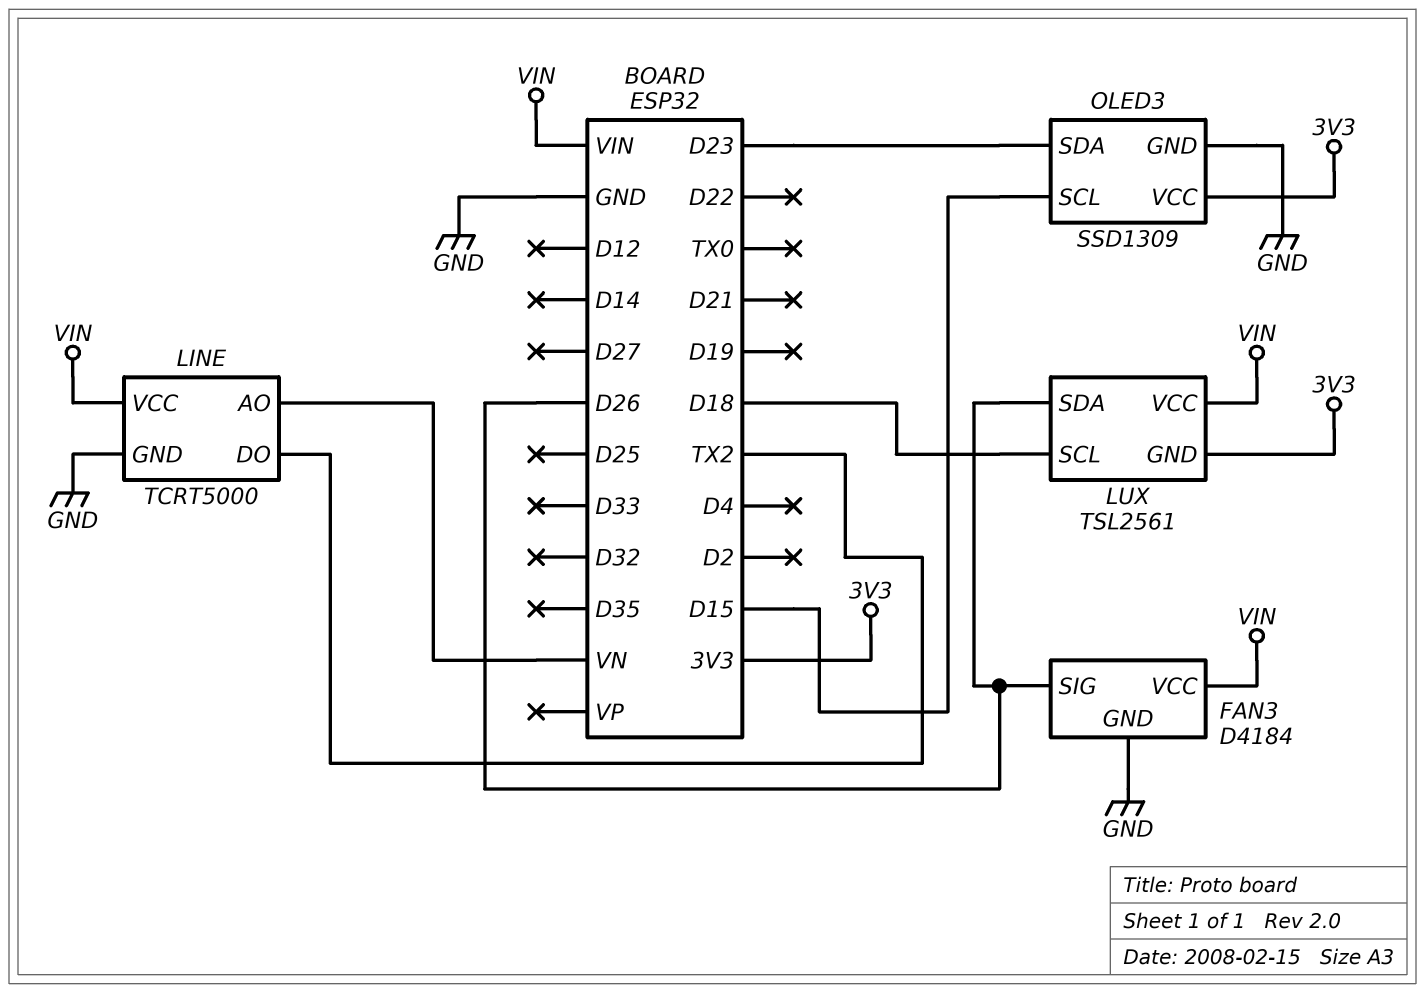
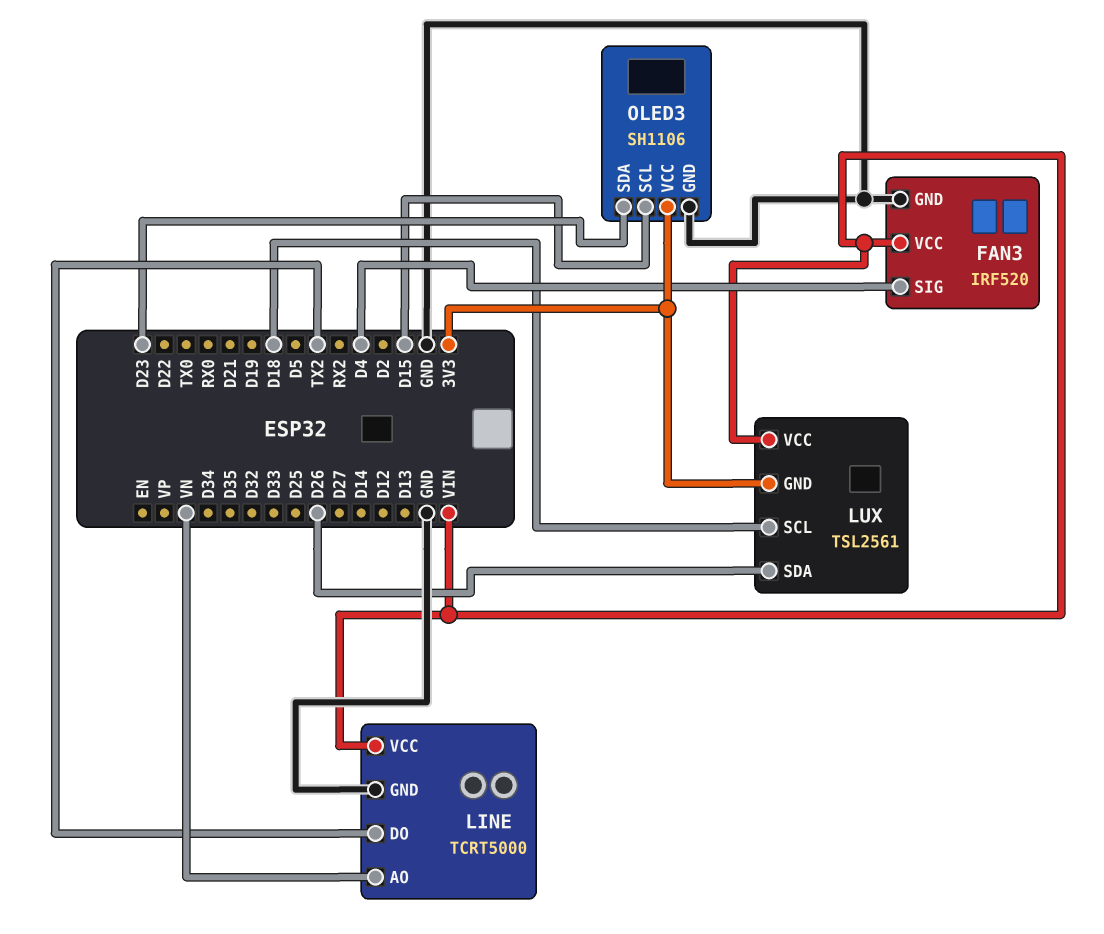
FAN3: D4184 -> IRF520
FAN3 pin SIG: D26 -> D4
OLED3: SSD1309 -> SH1106

